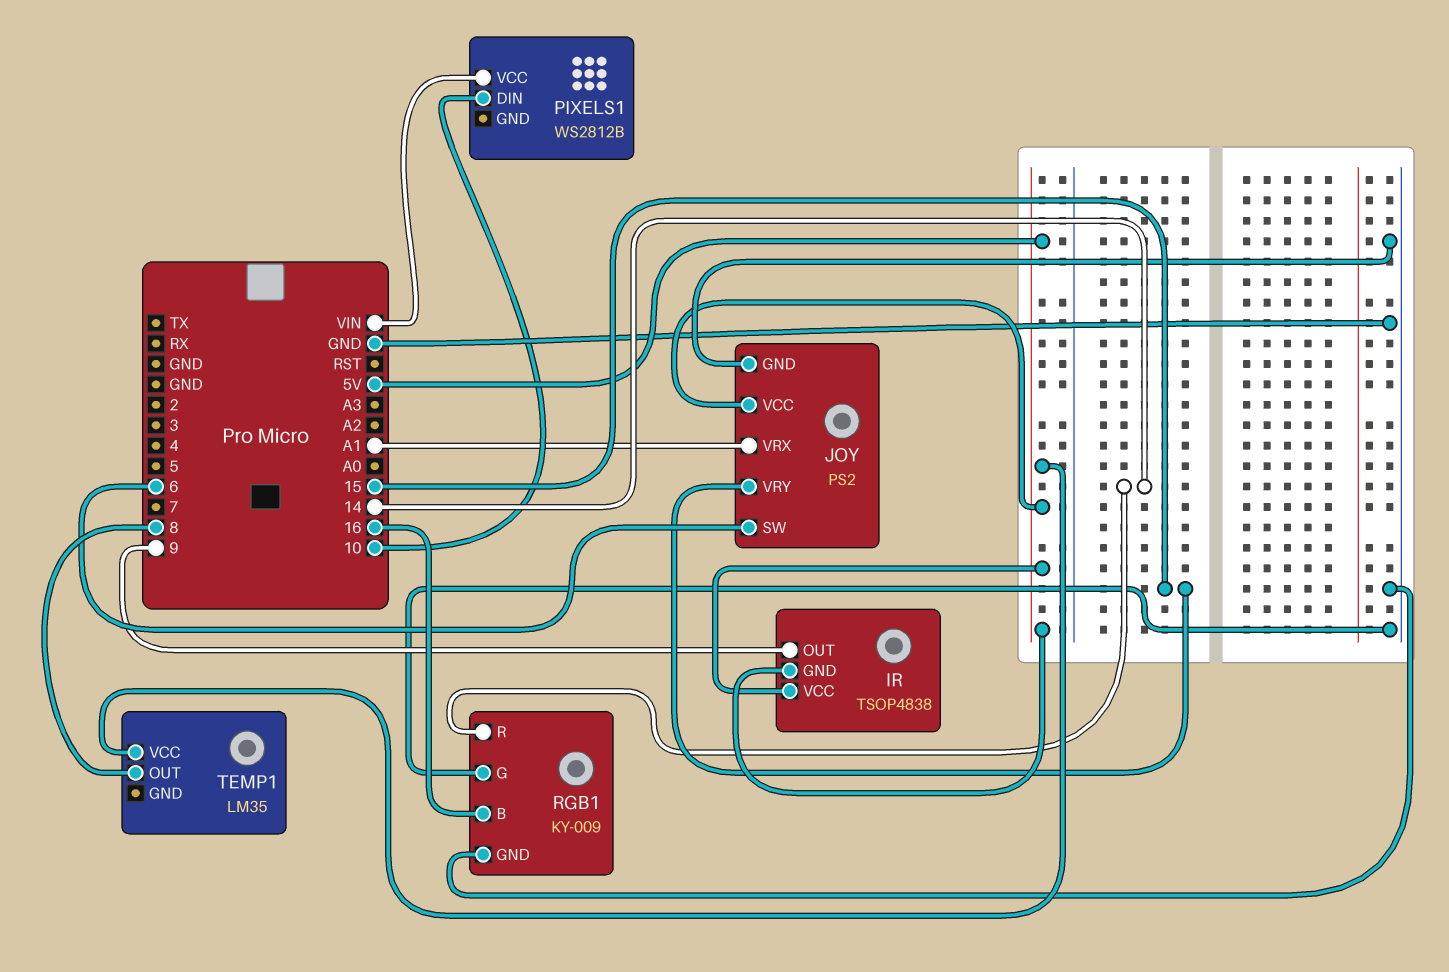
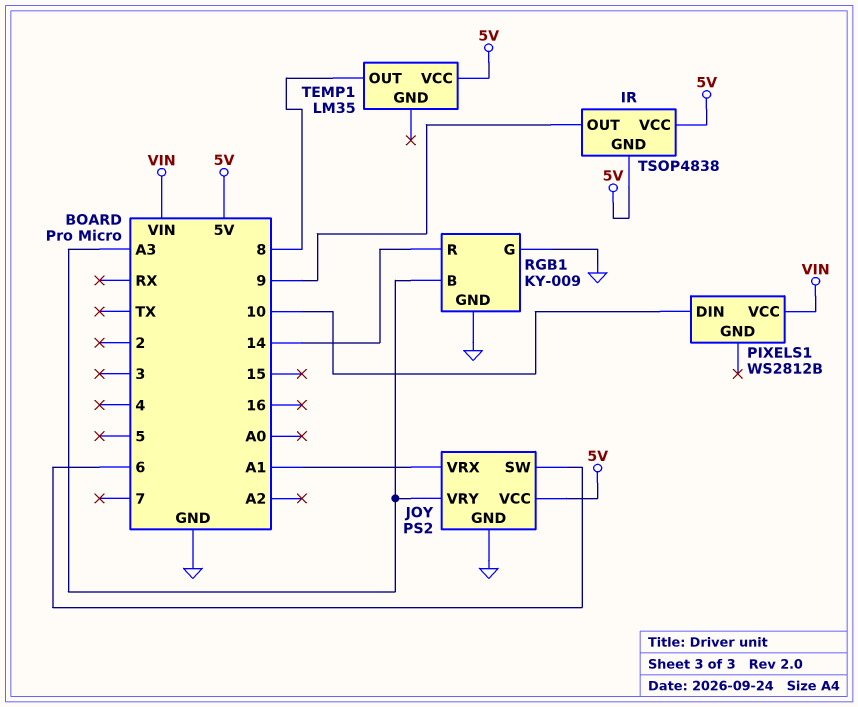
JOY pin VRY: 15 -> A3
RGB1 pin B: 16 -> A3

